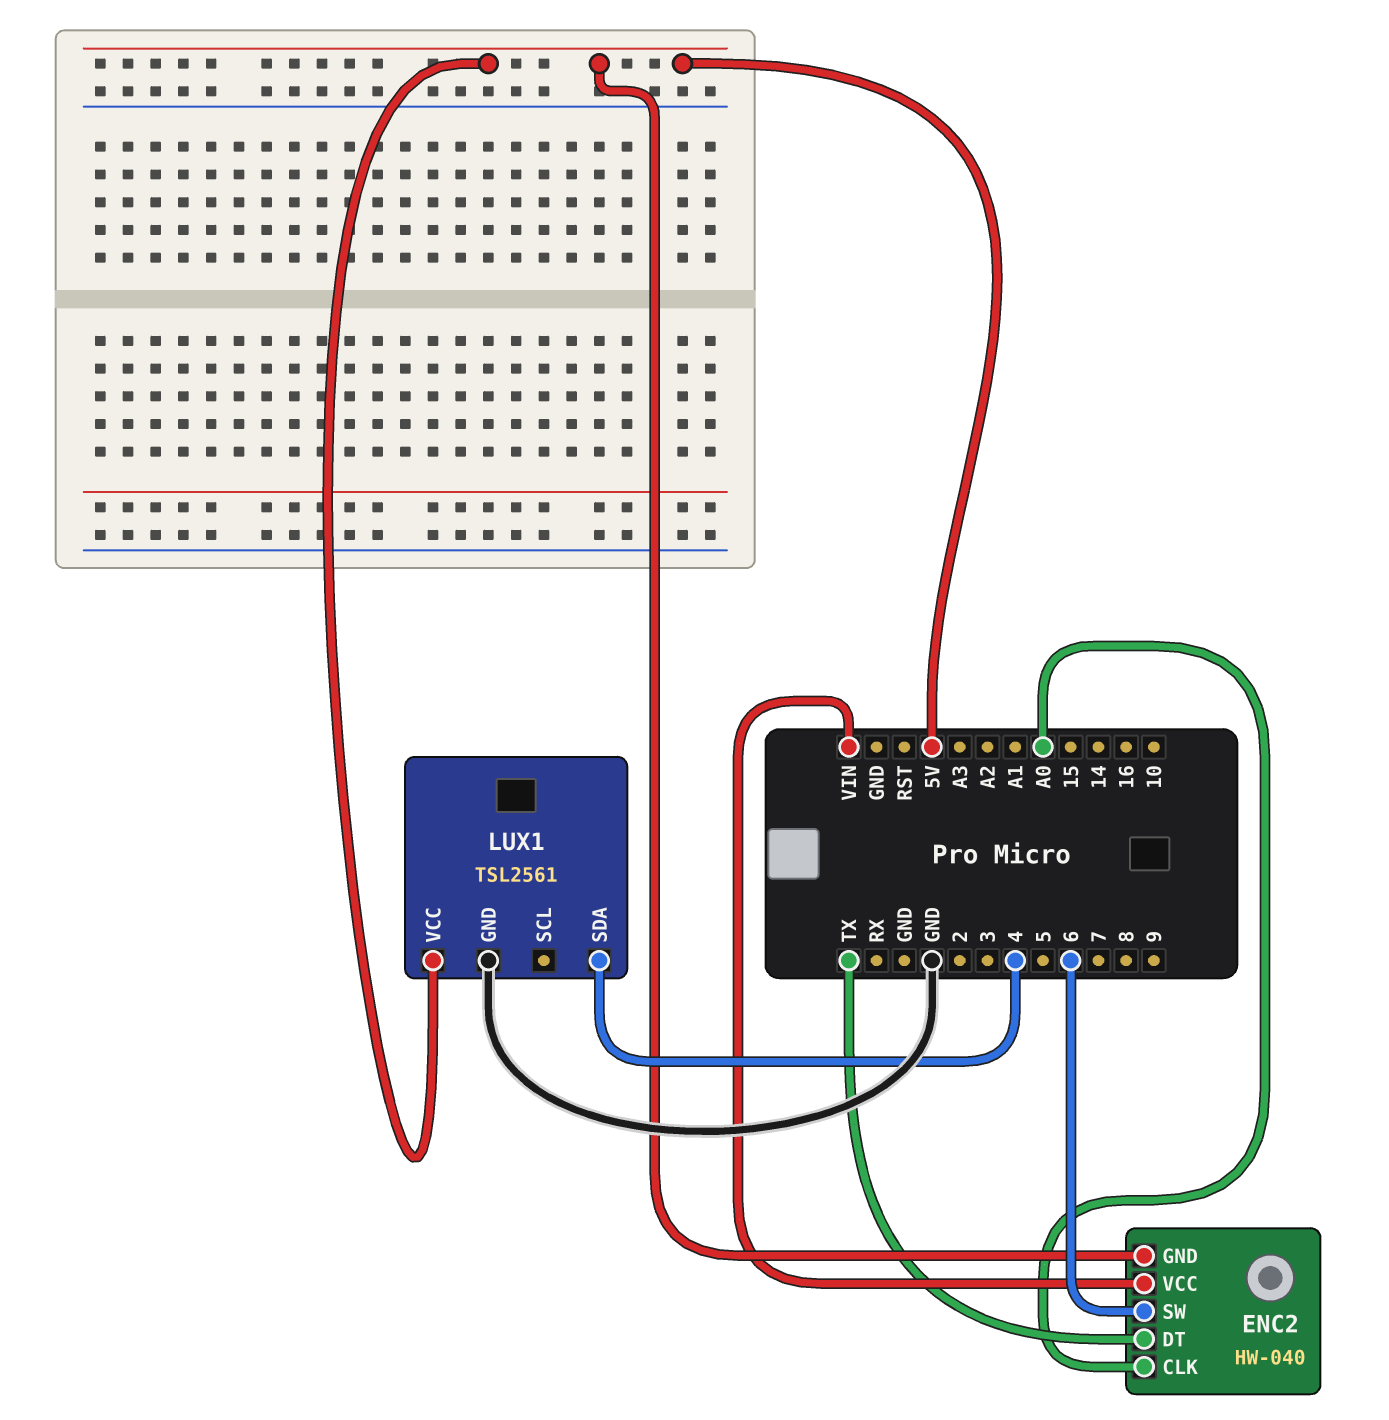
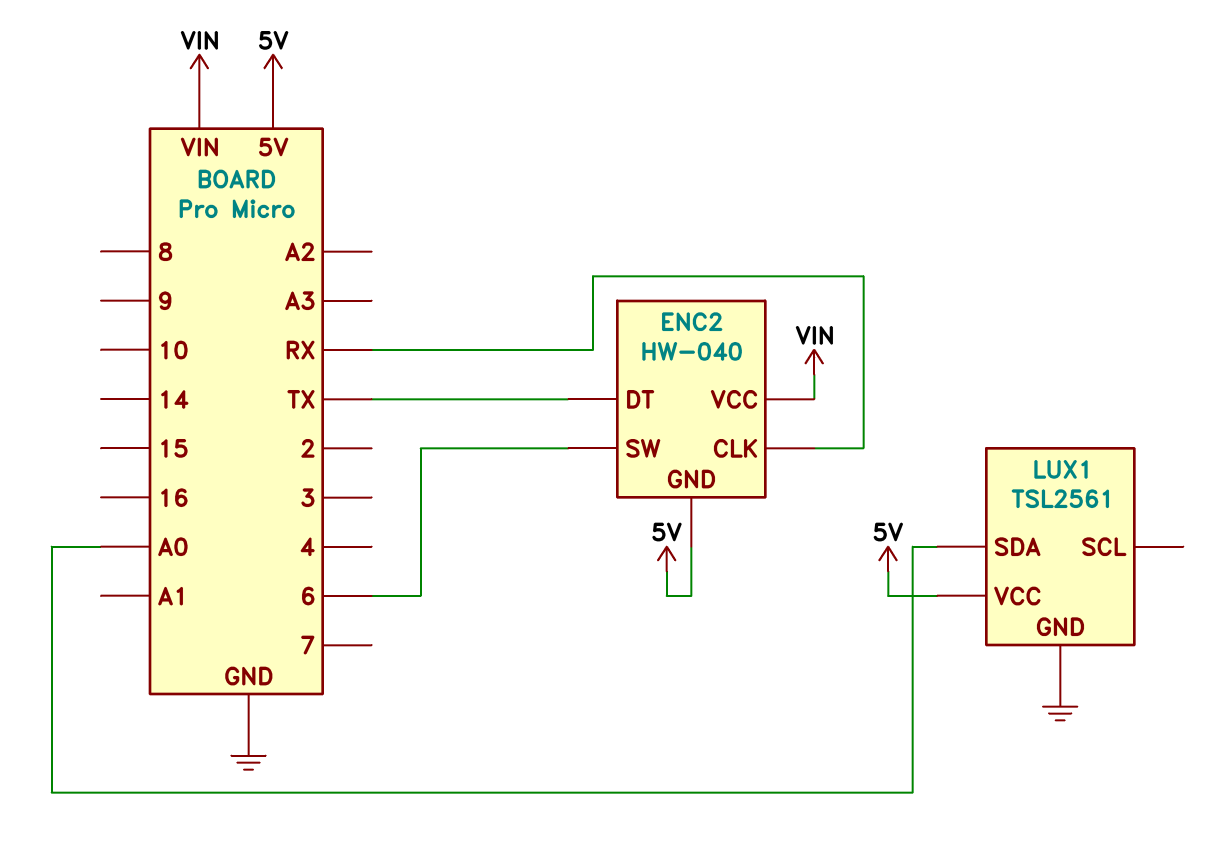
ENC2 pin CLK: A0 -> RX
LUX1 pin SDA: 4 -> A0

